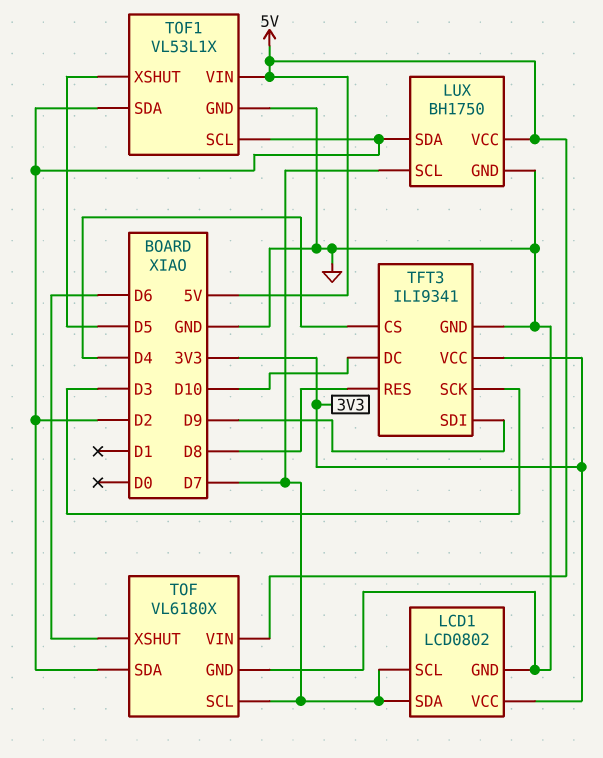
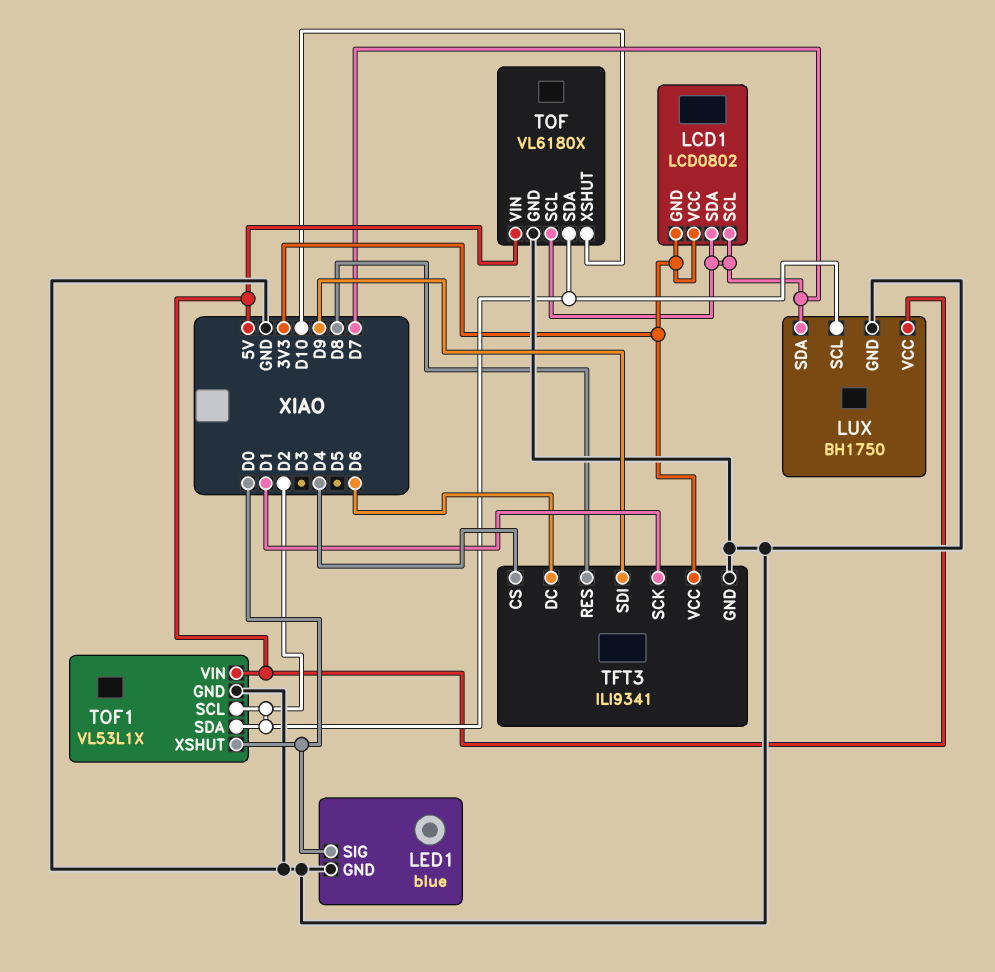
LCD1 pin GND: GND -> 3V3
LED1: none -> blue
LED1 pin GND: none -> GND
LED1 pin SIG: none -> D0
LUX pin SCL: D7 -> D2
LUX pin SDA: D2 -> D7
TFT3 pin DC: D10 -> D6
TFT3 pin SCK: D3 -> D1
TOF pin XSHUT: D6 -> D10
TOF1 pin XSHUT: D5 -> D0

